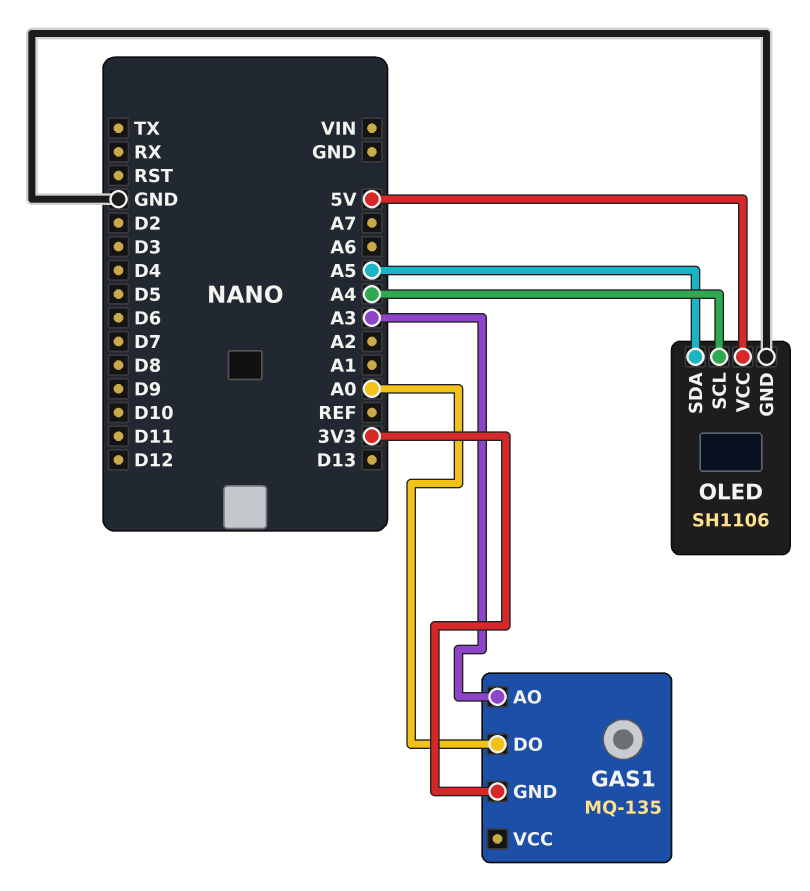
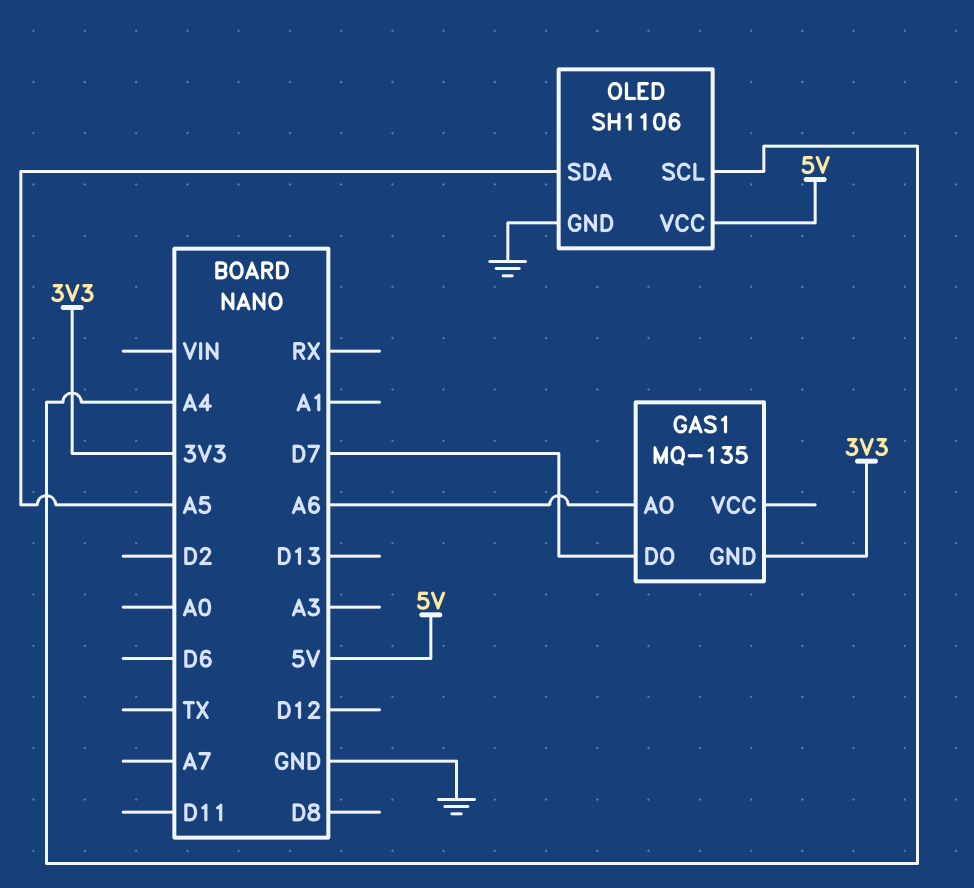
GAS1 pin AO: A3 -> A6
GAS1 pin DO: A0 -> D7

